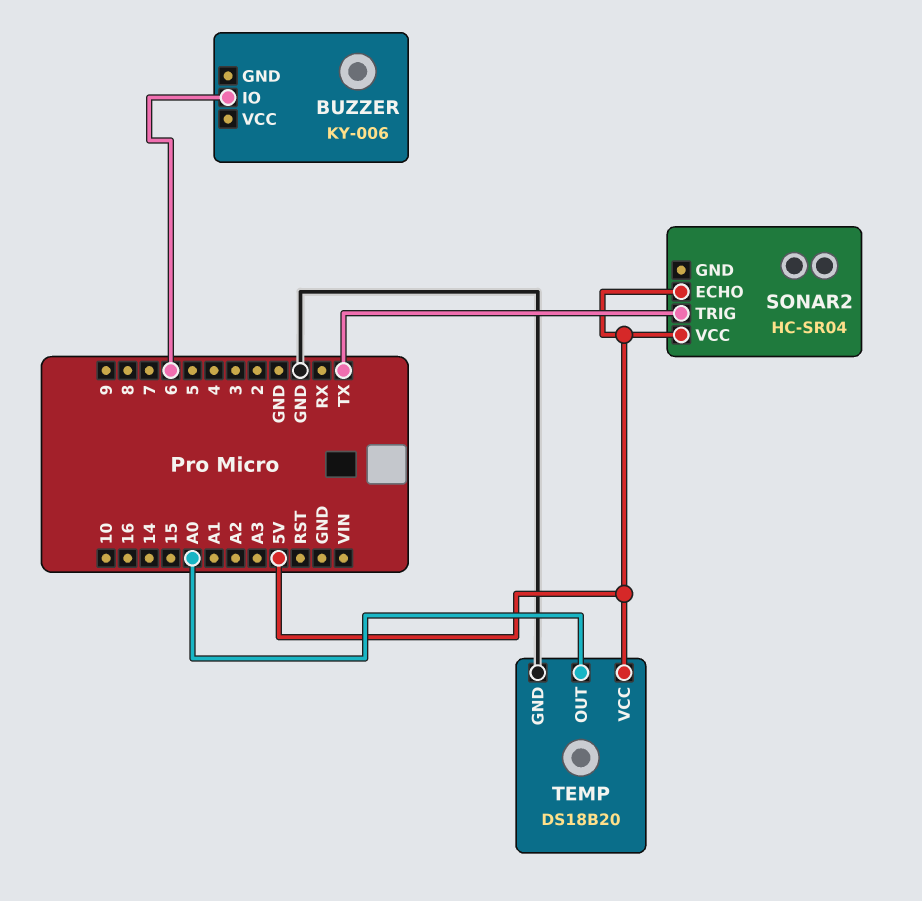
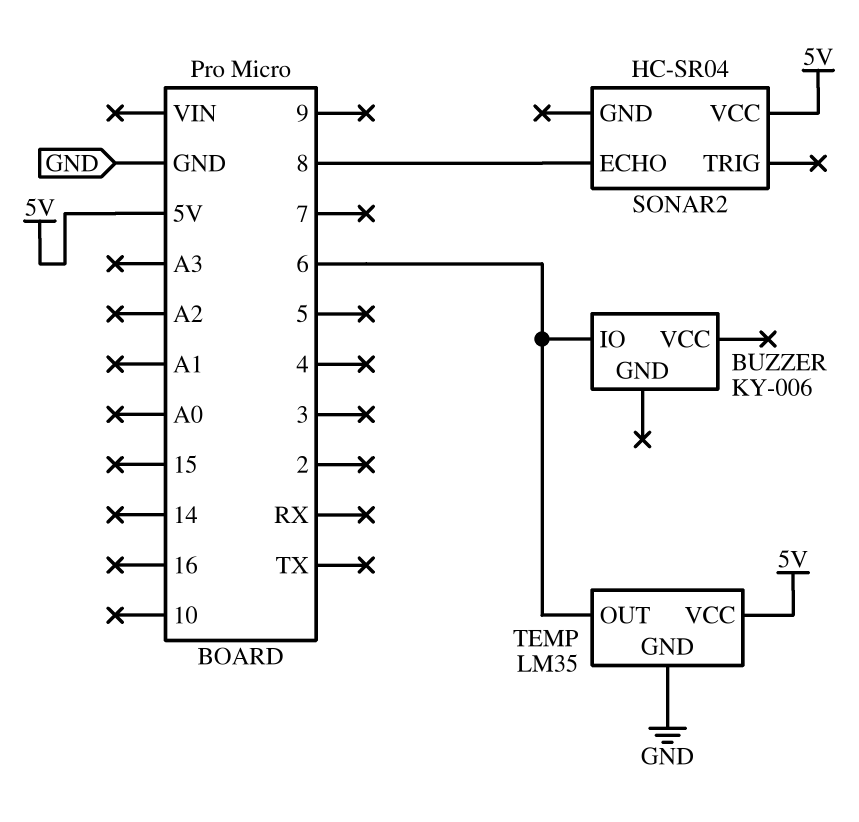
SONAR2 pin ECHO: 5V -> 8
SONAR2 pin TRIG: TX -> none
TEMP: DS18B20 -> LM35
TEMP pin OUT: A0 -> 6

